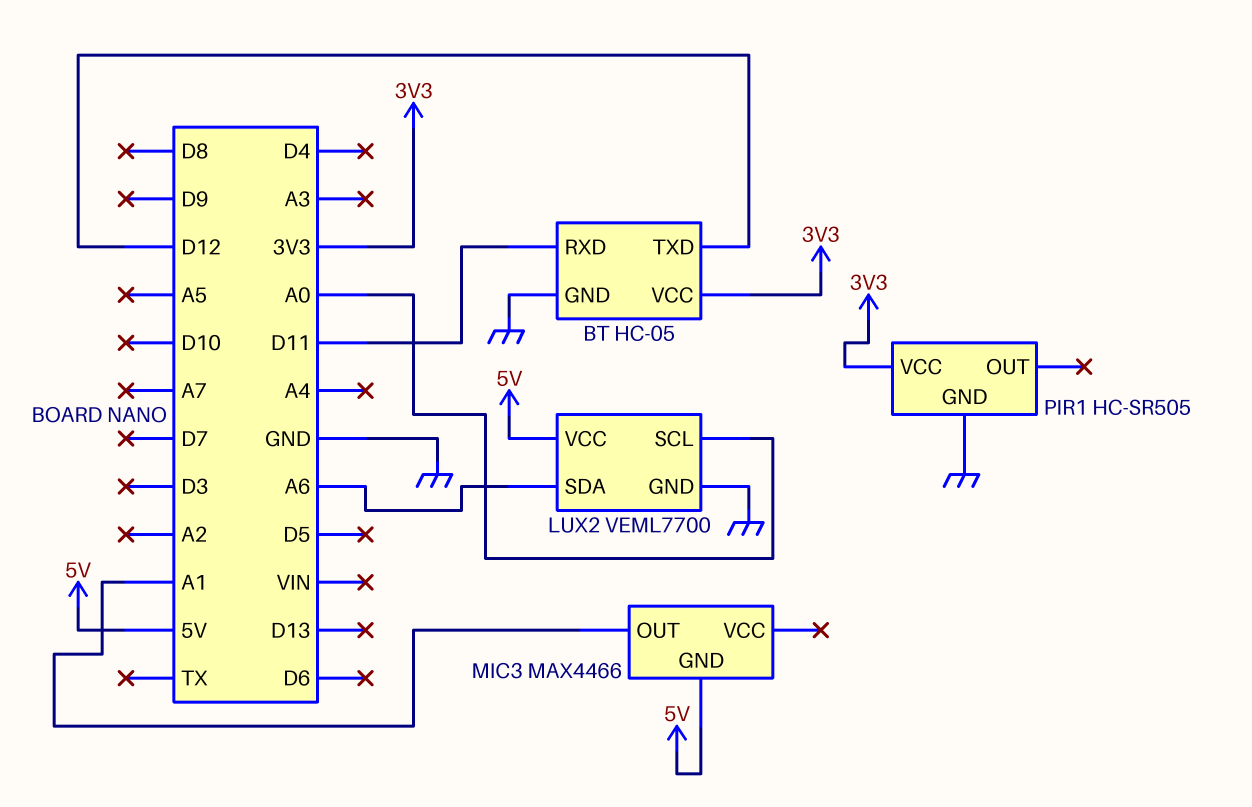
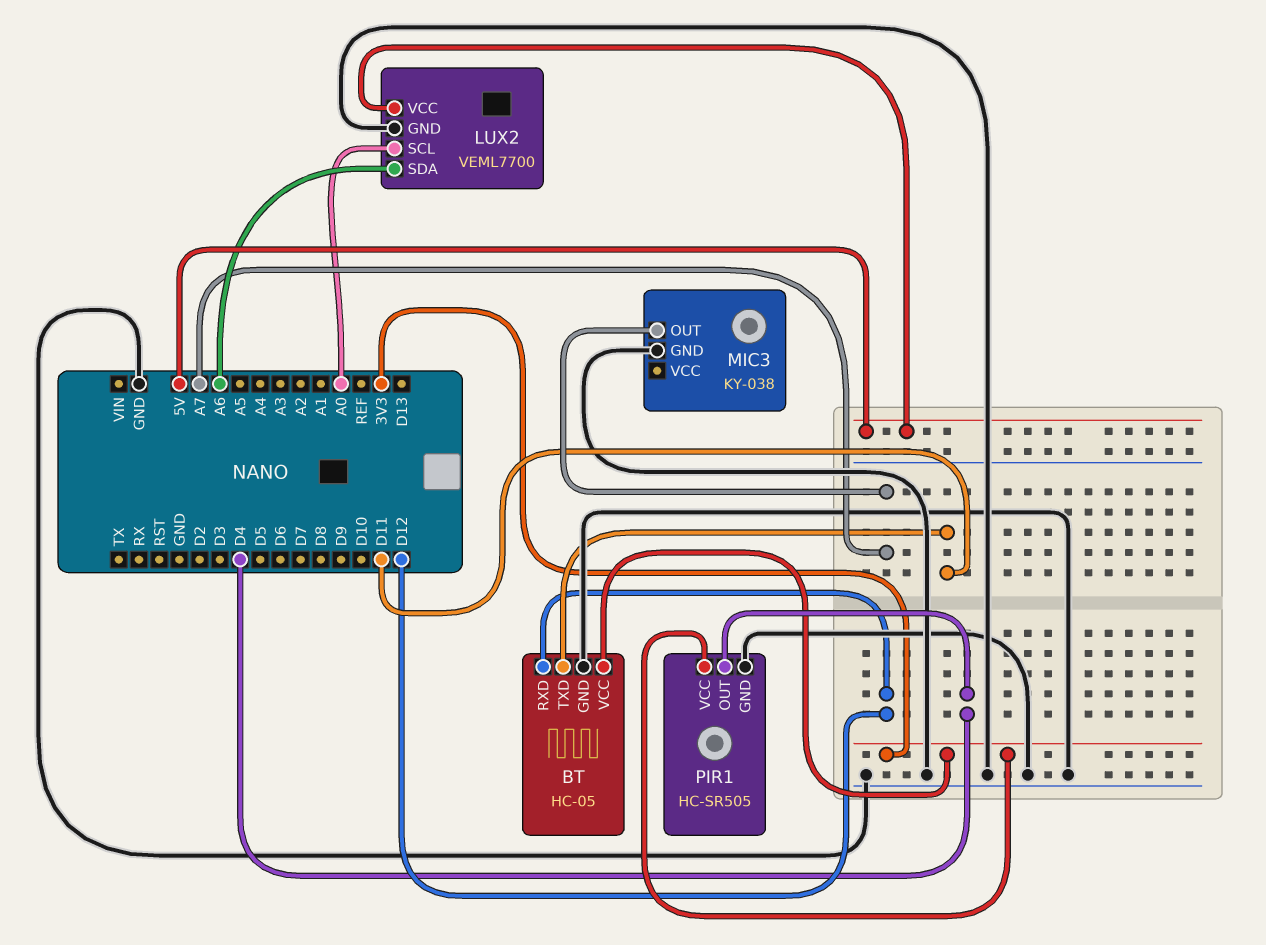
BT pin RXD: D11 -> D12
BT pin TXD: D12 -> D11
MIC3: MAX4466 -> KY-038
MIC3 pin GND: 5V -> GND
MIC3 pin OUT: A1 -> A7
PIR1 pin OUT: none -> D4

